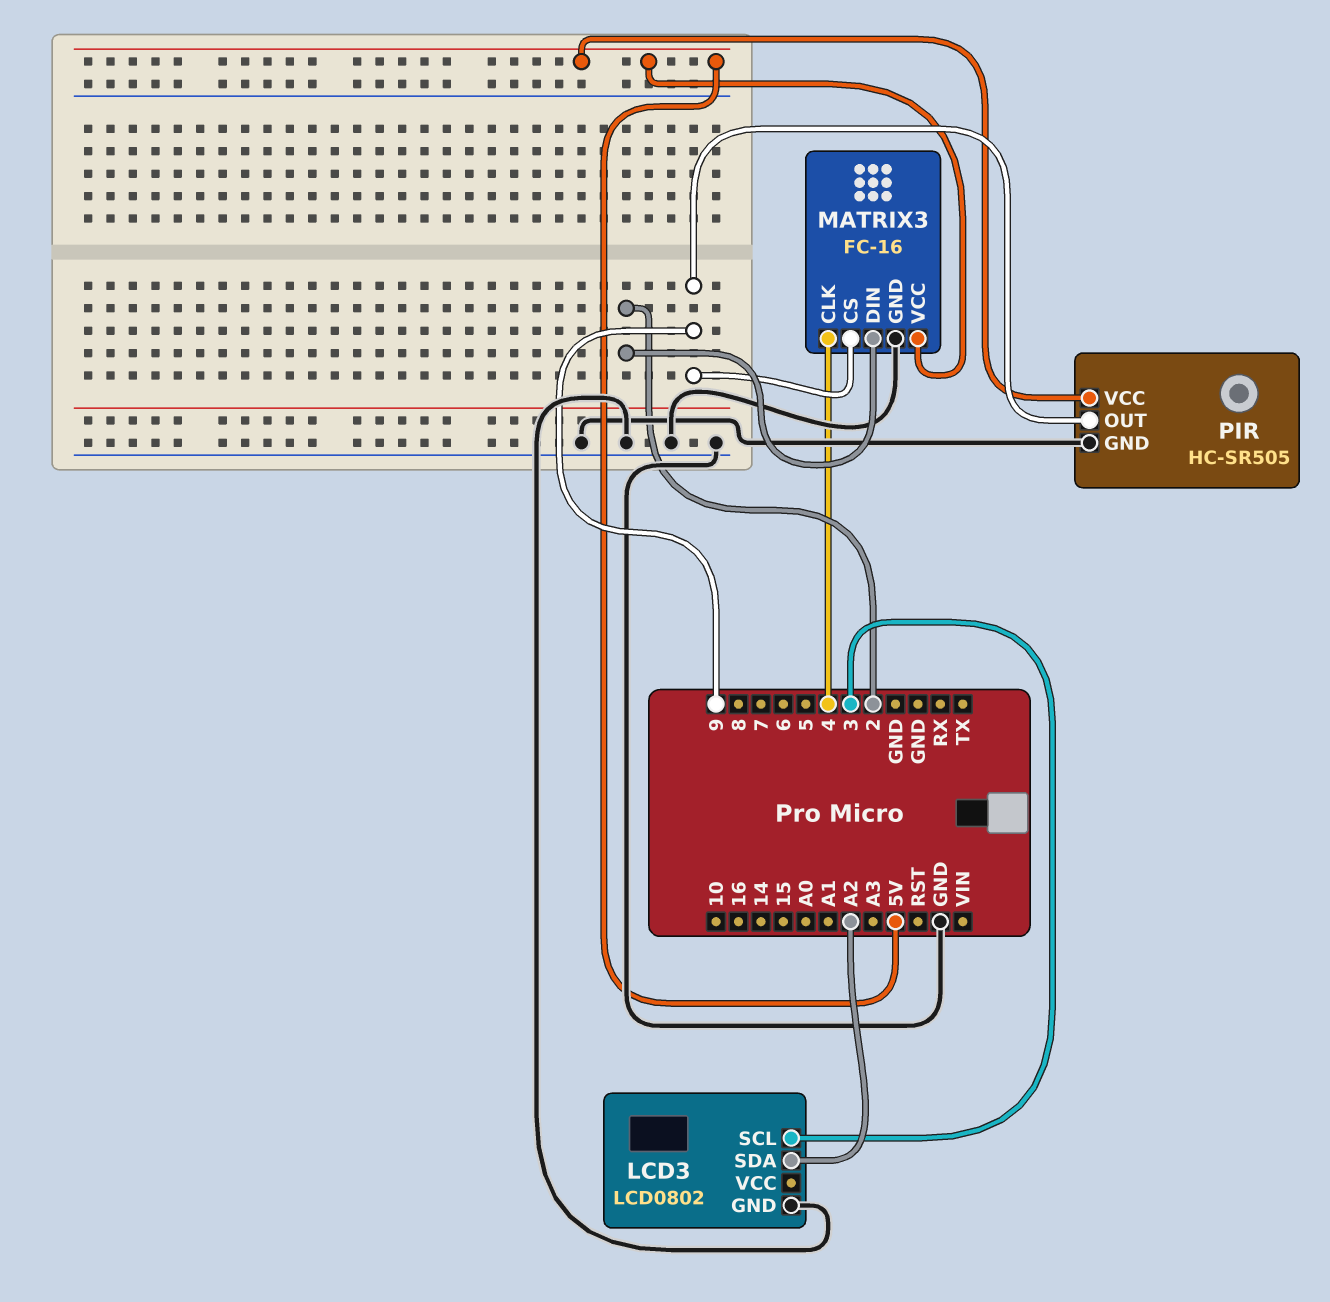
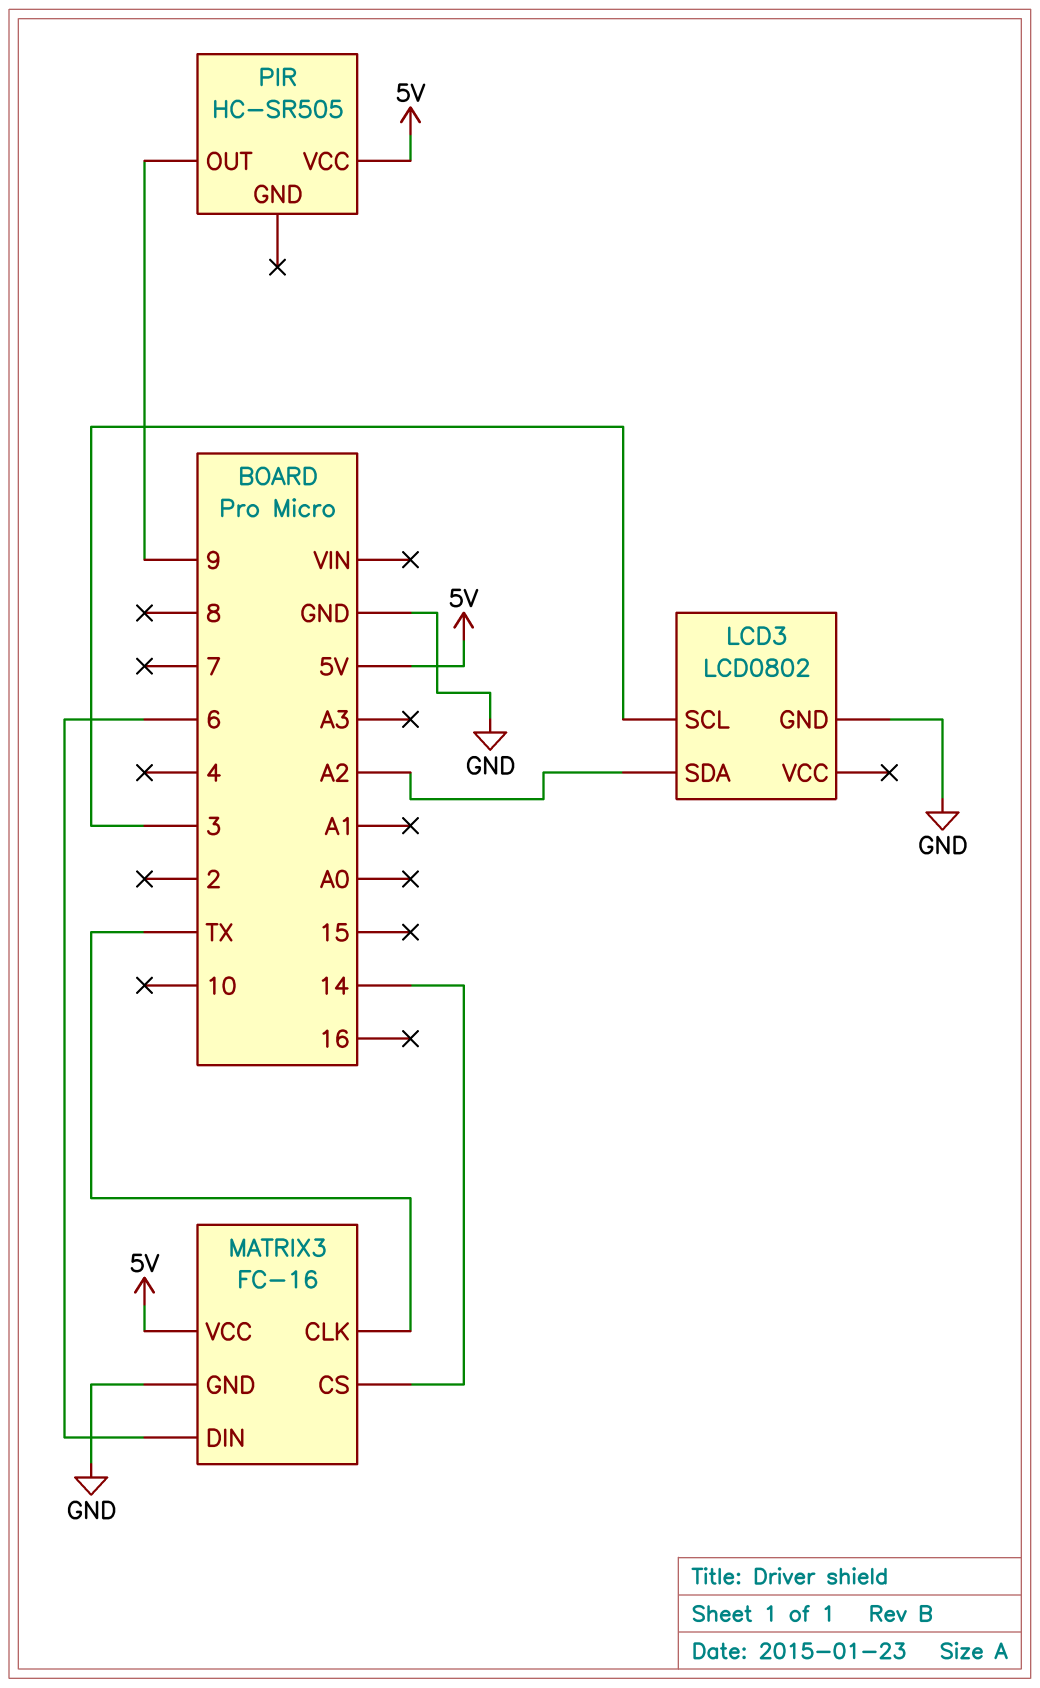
MATRIX3 pin CLK: 4 -> TX
MATRIX3 pin CS: 9 -> 14
MATRIX3 pin DIN: 2 -> 6
PIR pin GND: GND -> none

